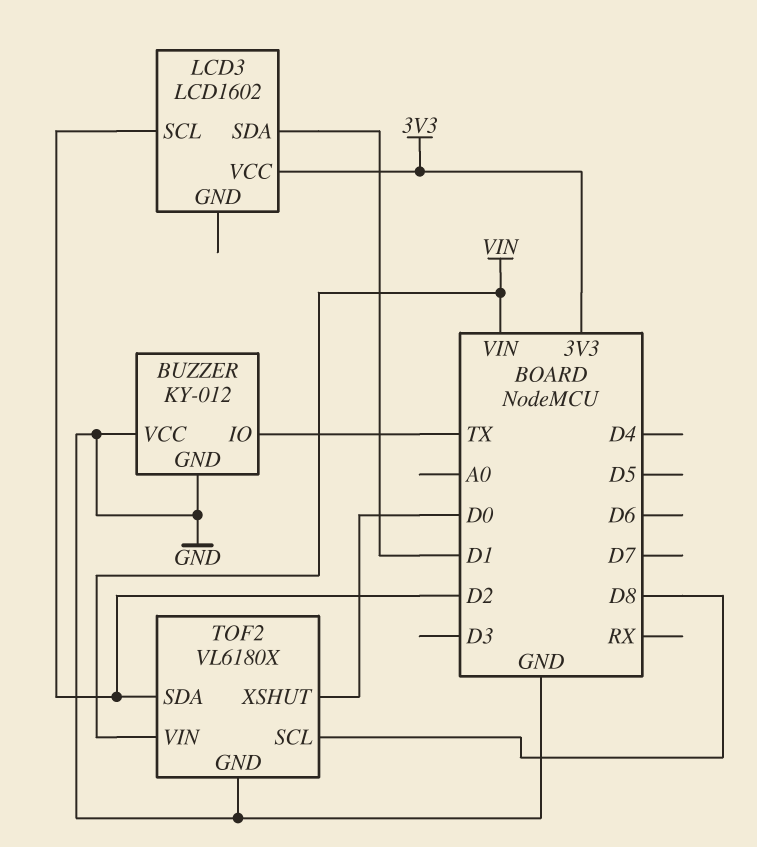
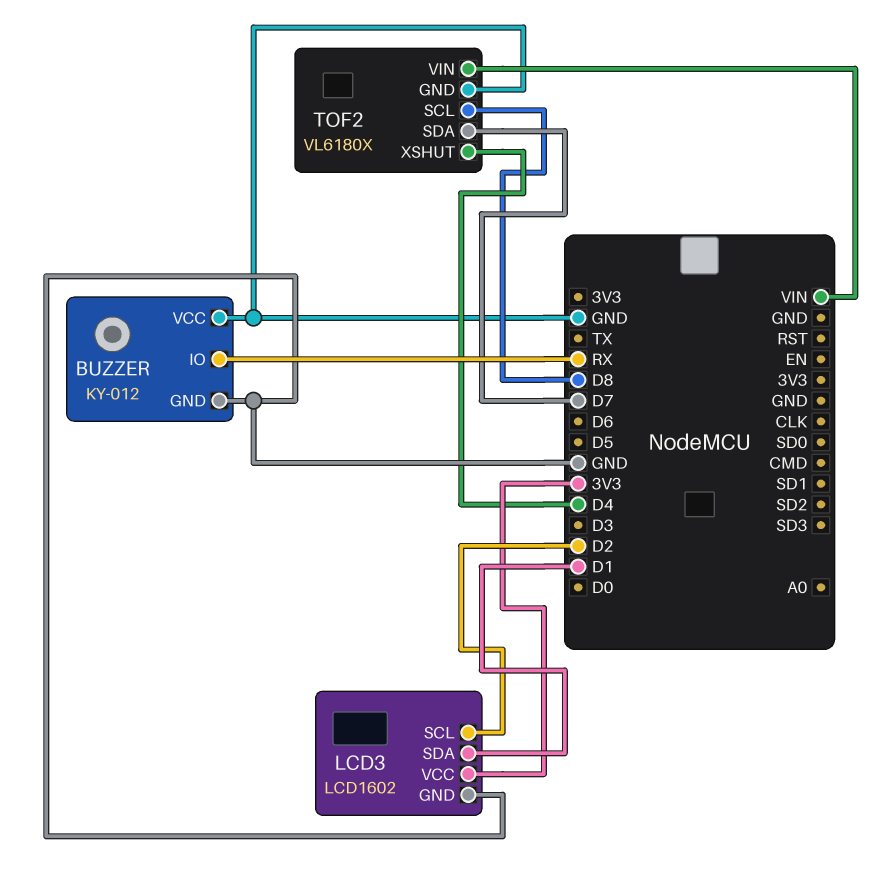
BUZZER pin IO: TX -> RX
LCD3 pin GND: none -> GND
TOF2 pin SDA: D2 -> D7
TOF2 pin XSHUT: D0 -> D4

